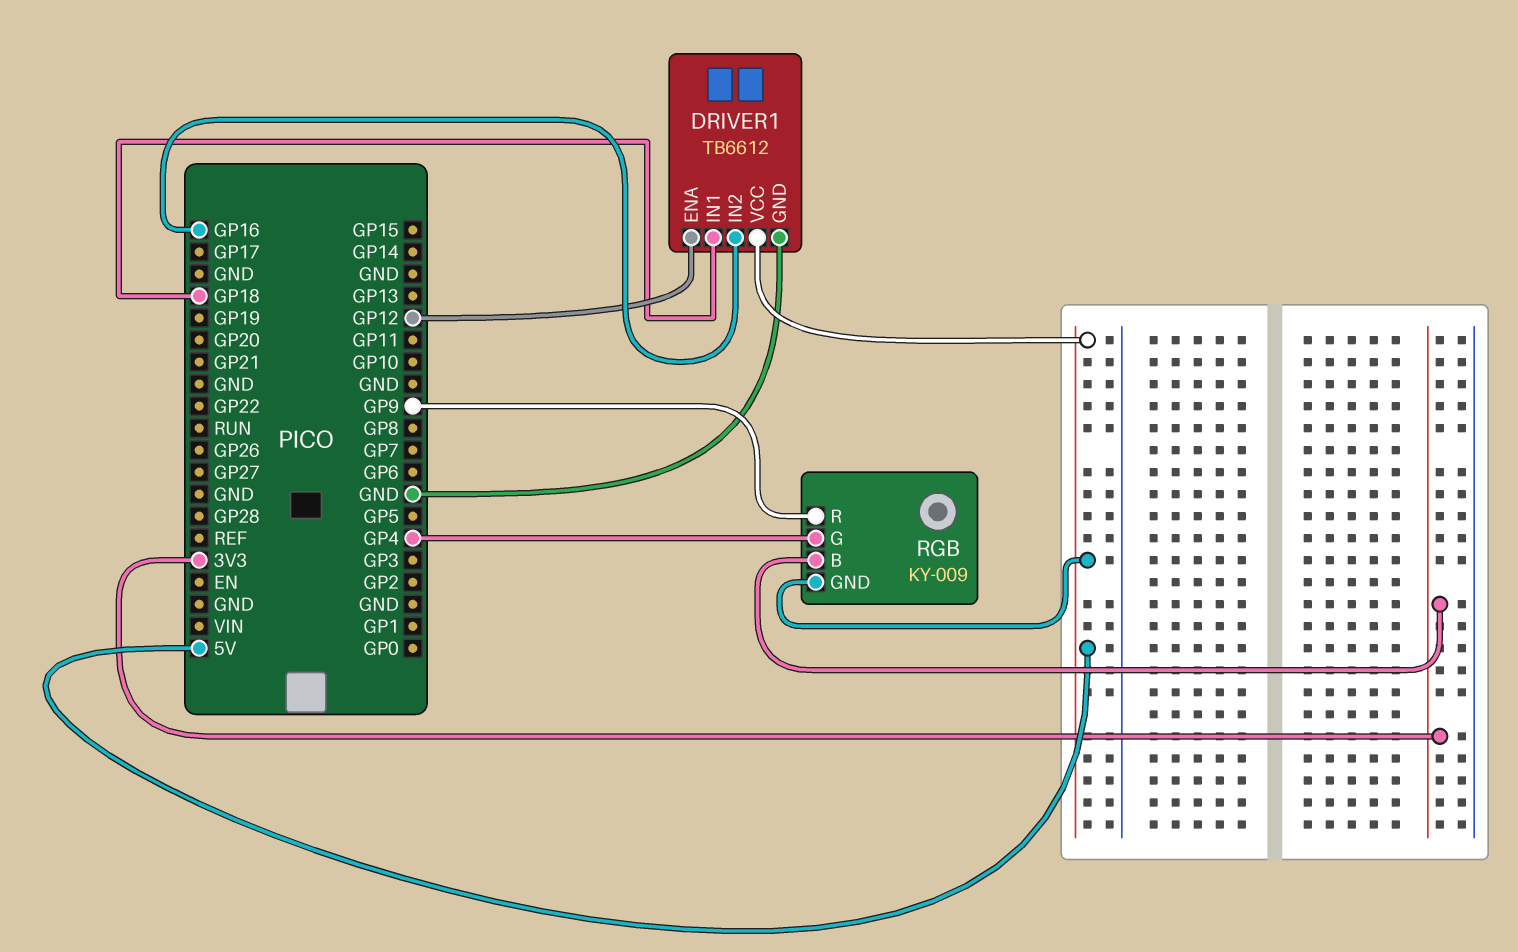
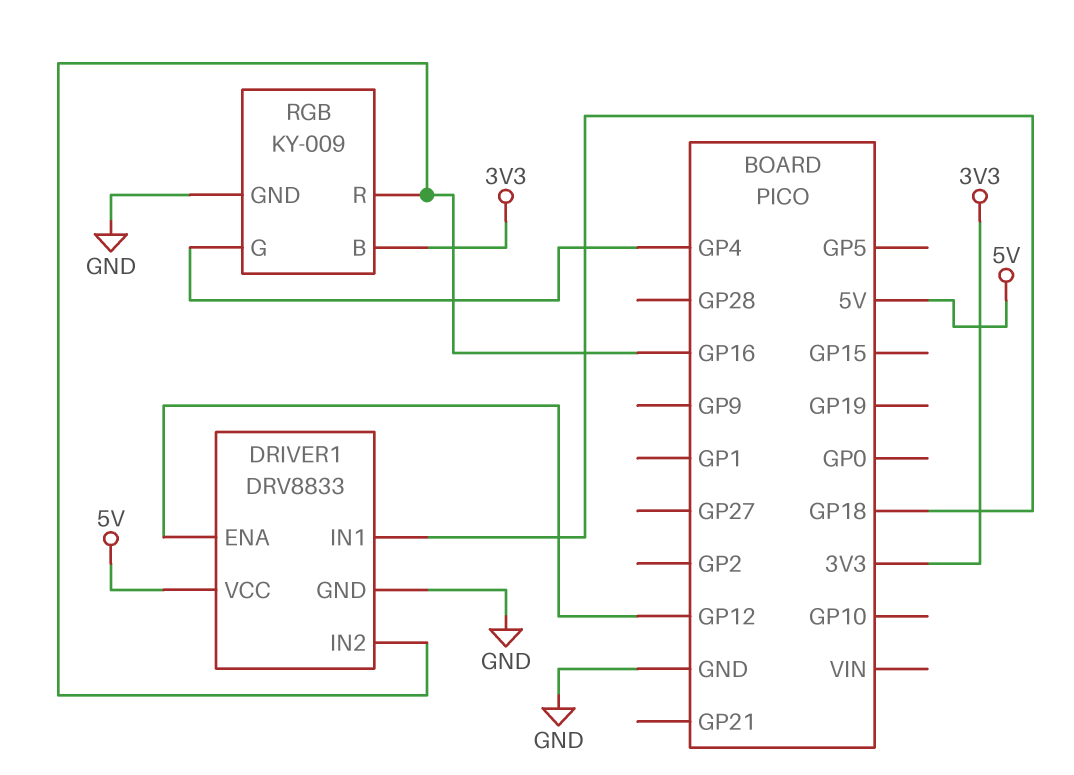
DRIVER1: TB6612 -> DRV8833
RGB pin GND: 5V -> GND
RGB pin R: GP9 -> GP16

